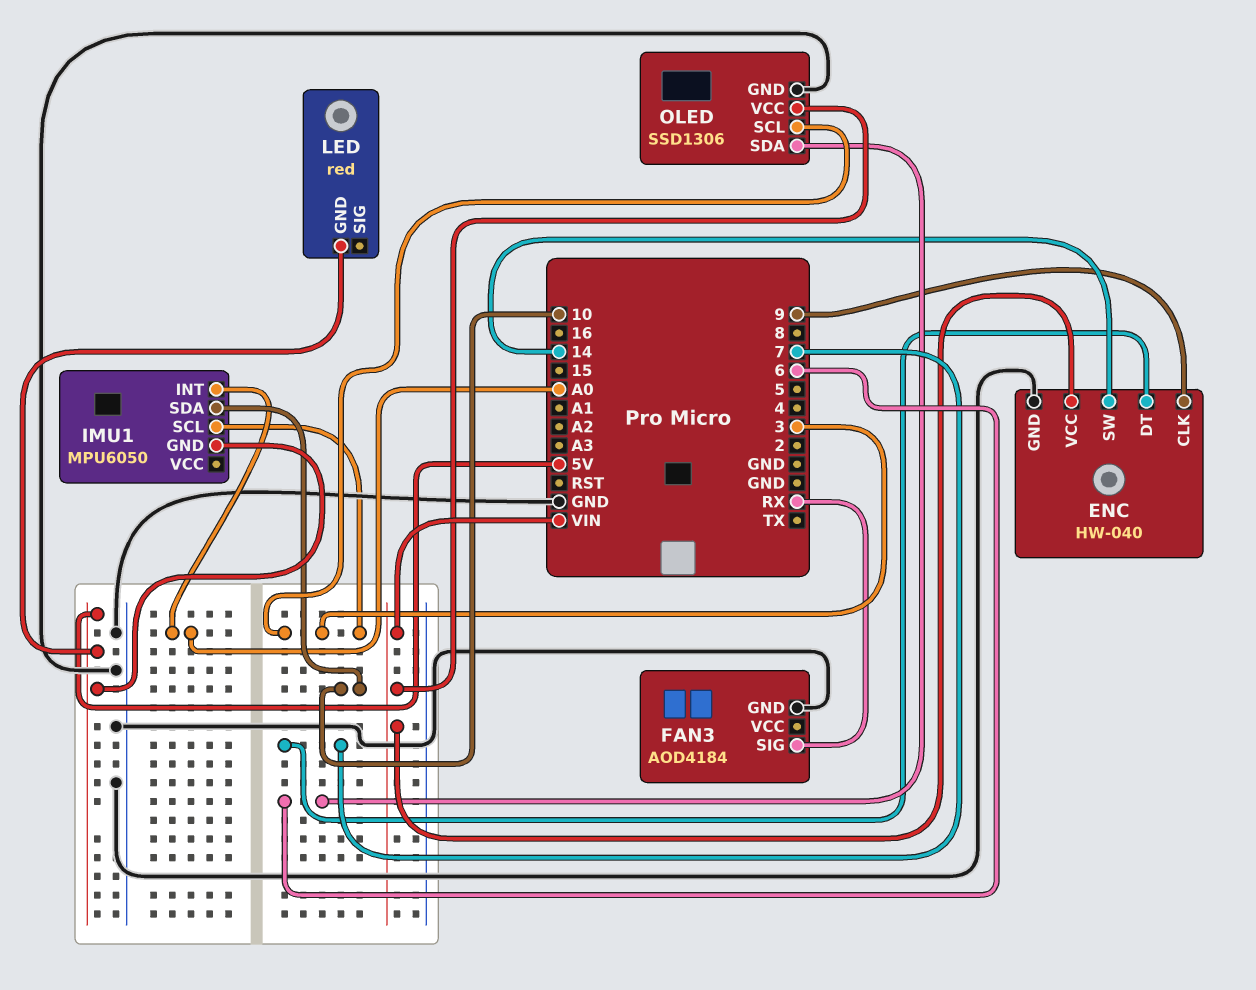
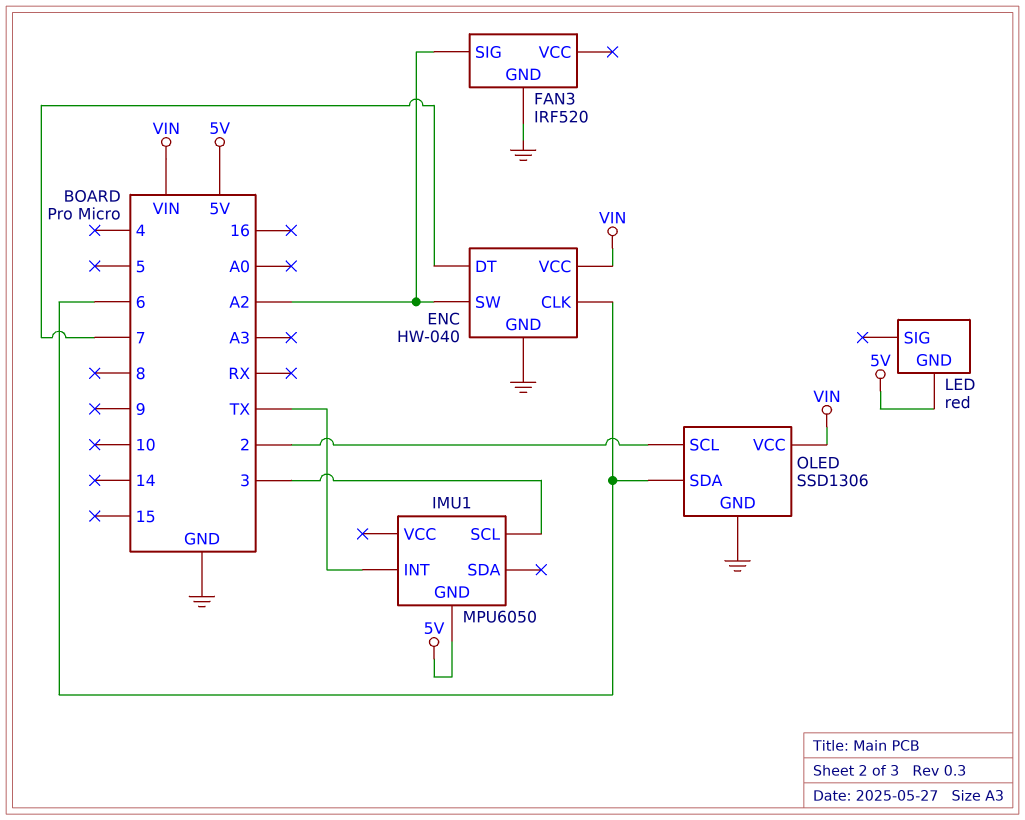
ENC pin CLK: 9 -> 6
ENC pin SW: 14 -> A2
FAN3: AOD4184 -> IRF520
FAN3 pin SIG: RX -> A2
IMU1 pin INT: A0 -> TX
IMU1 pin SDA: 10 -> none
OLED pin SCL: 3 -> 2

